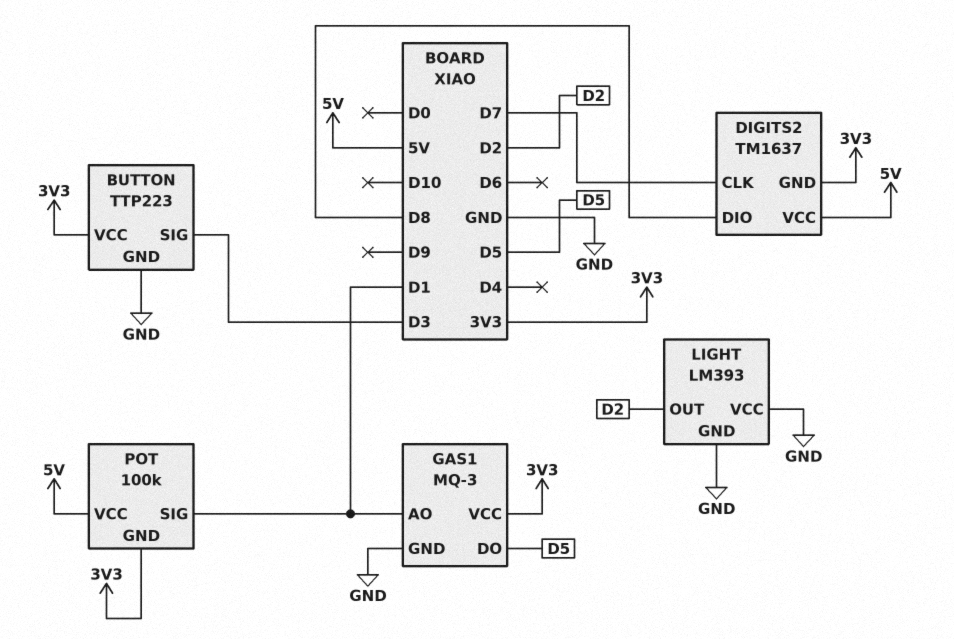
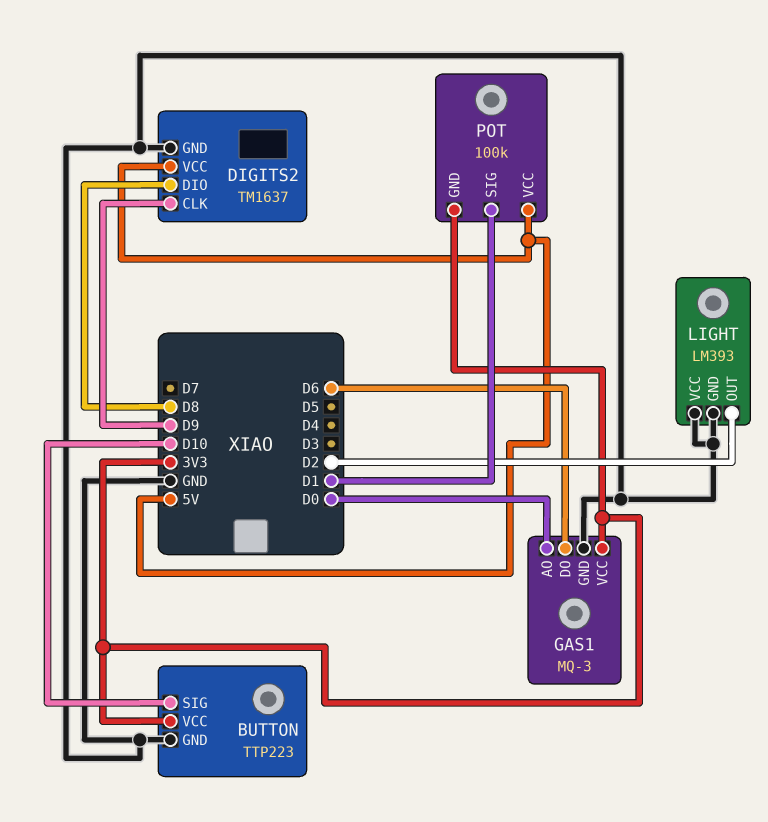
BUTTON pin SIG: D3 -> D10
DIGITS2 pin CLK: D7 -> D9
DIGITS2 pin GND: 3V3 -> GND
GAS1 pin AO: D1 -> D0
GAS1 pin DO: D5 -> D6

